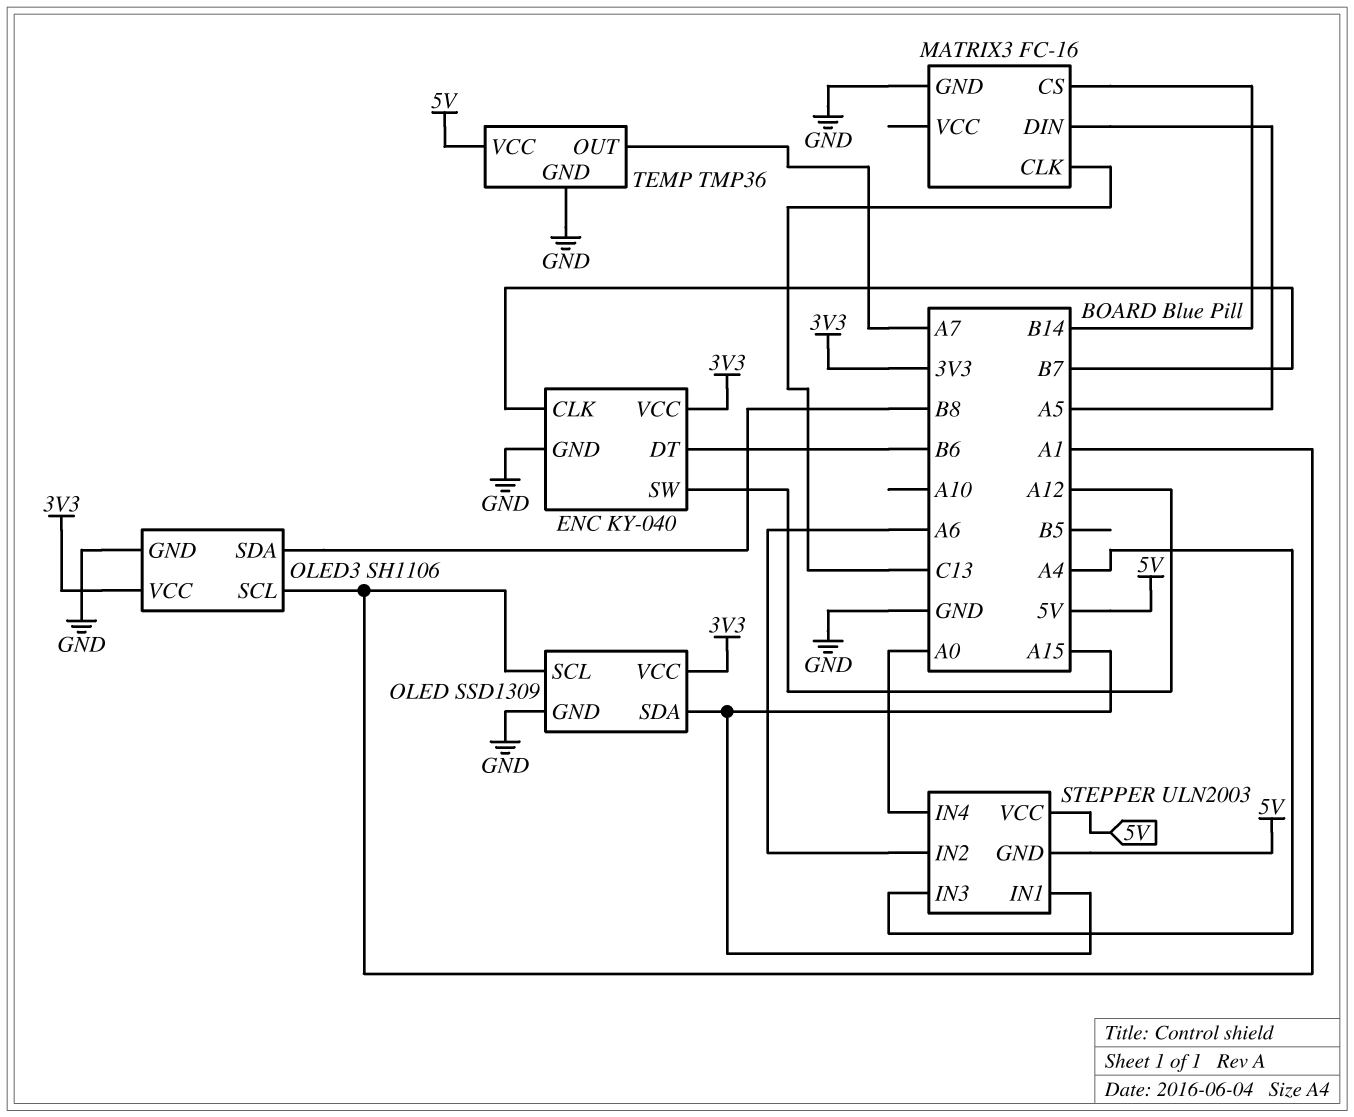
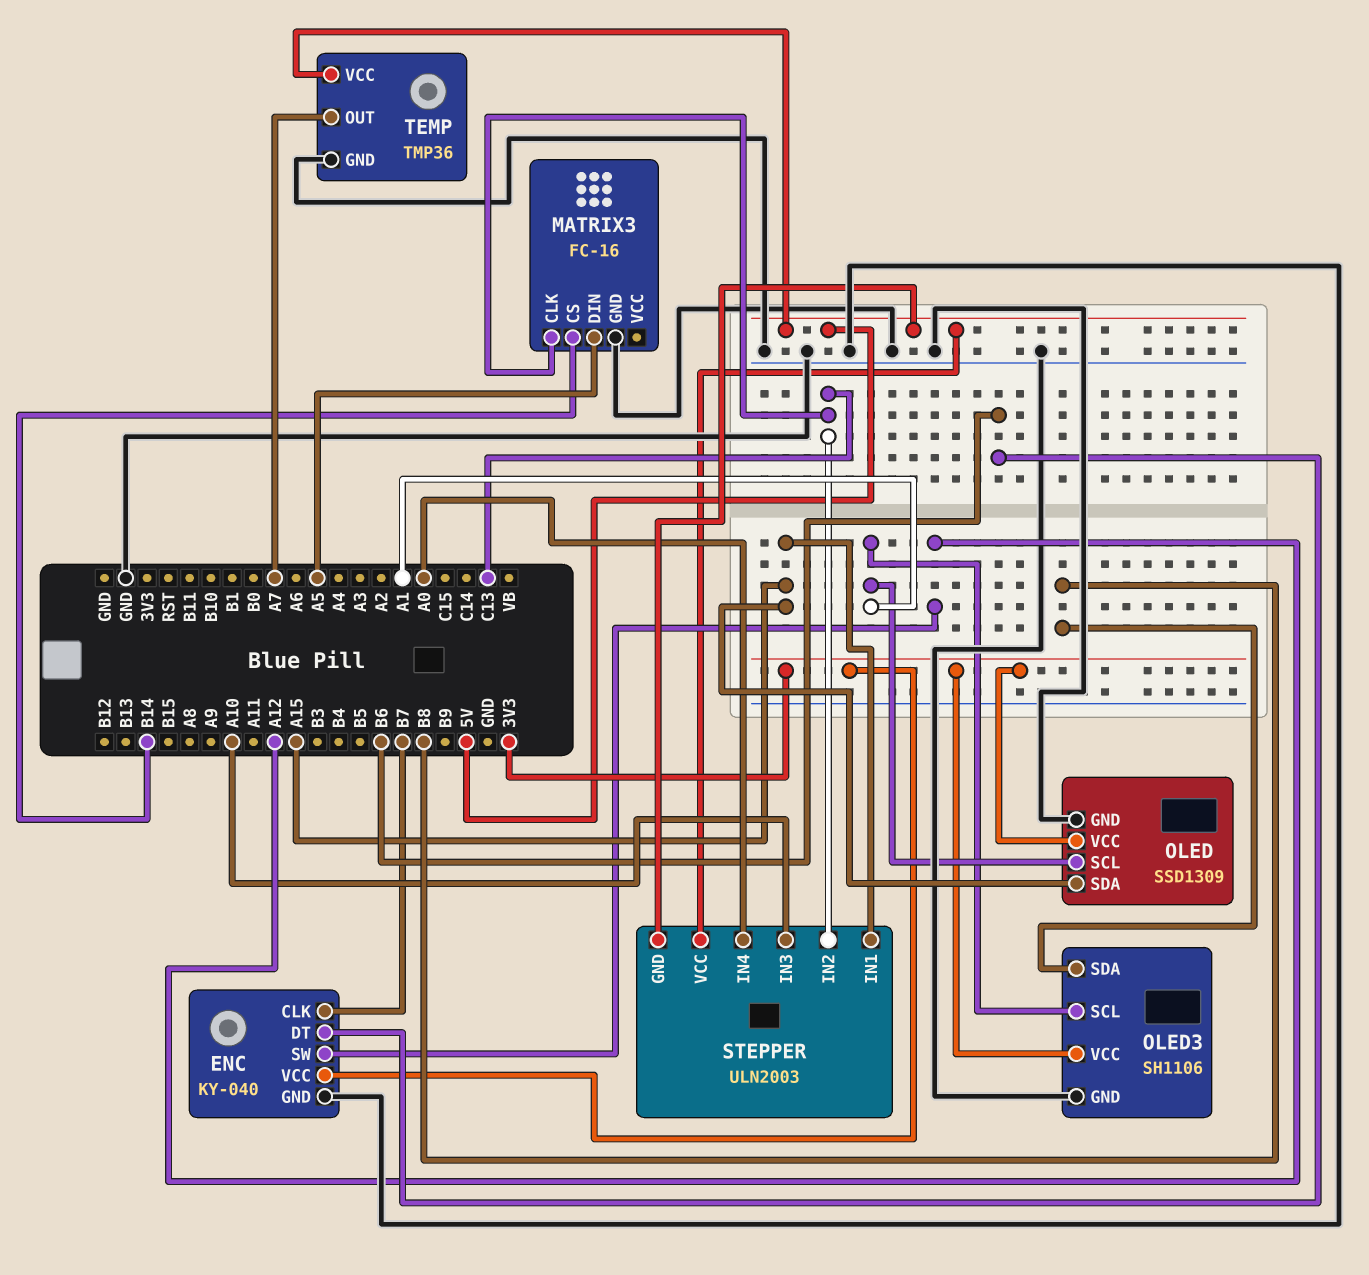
STEPPER pin IN2: A6 -> C13
STEPPER pin IN3: A4 -> A10

